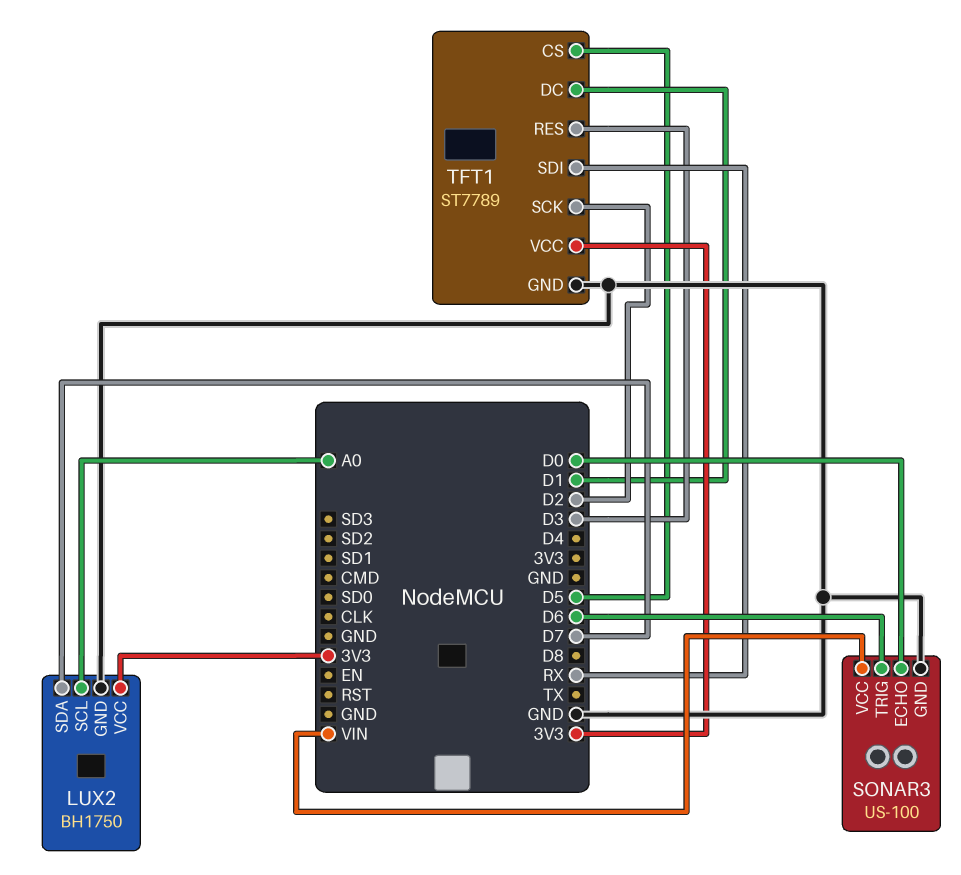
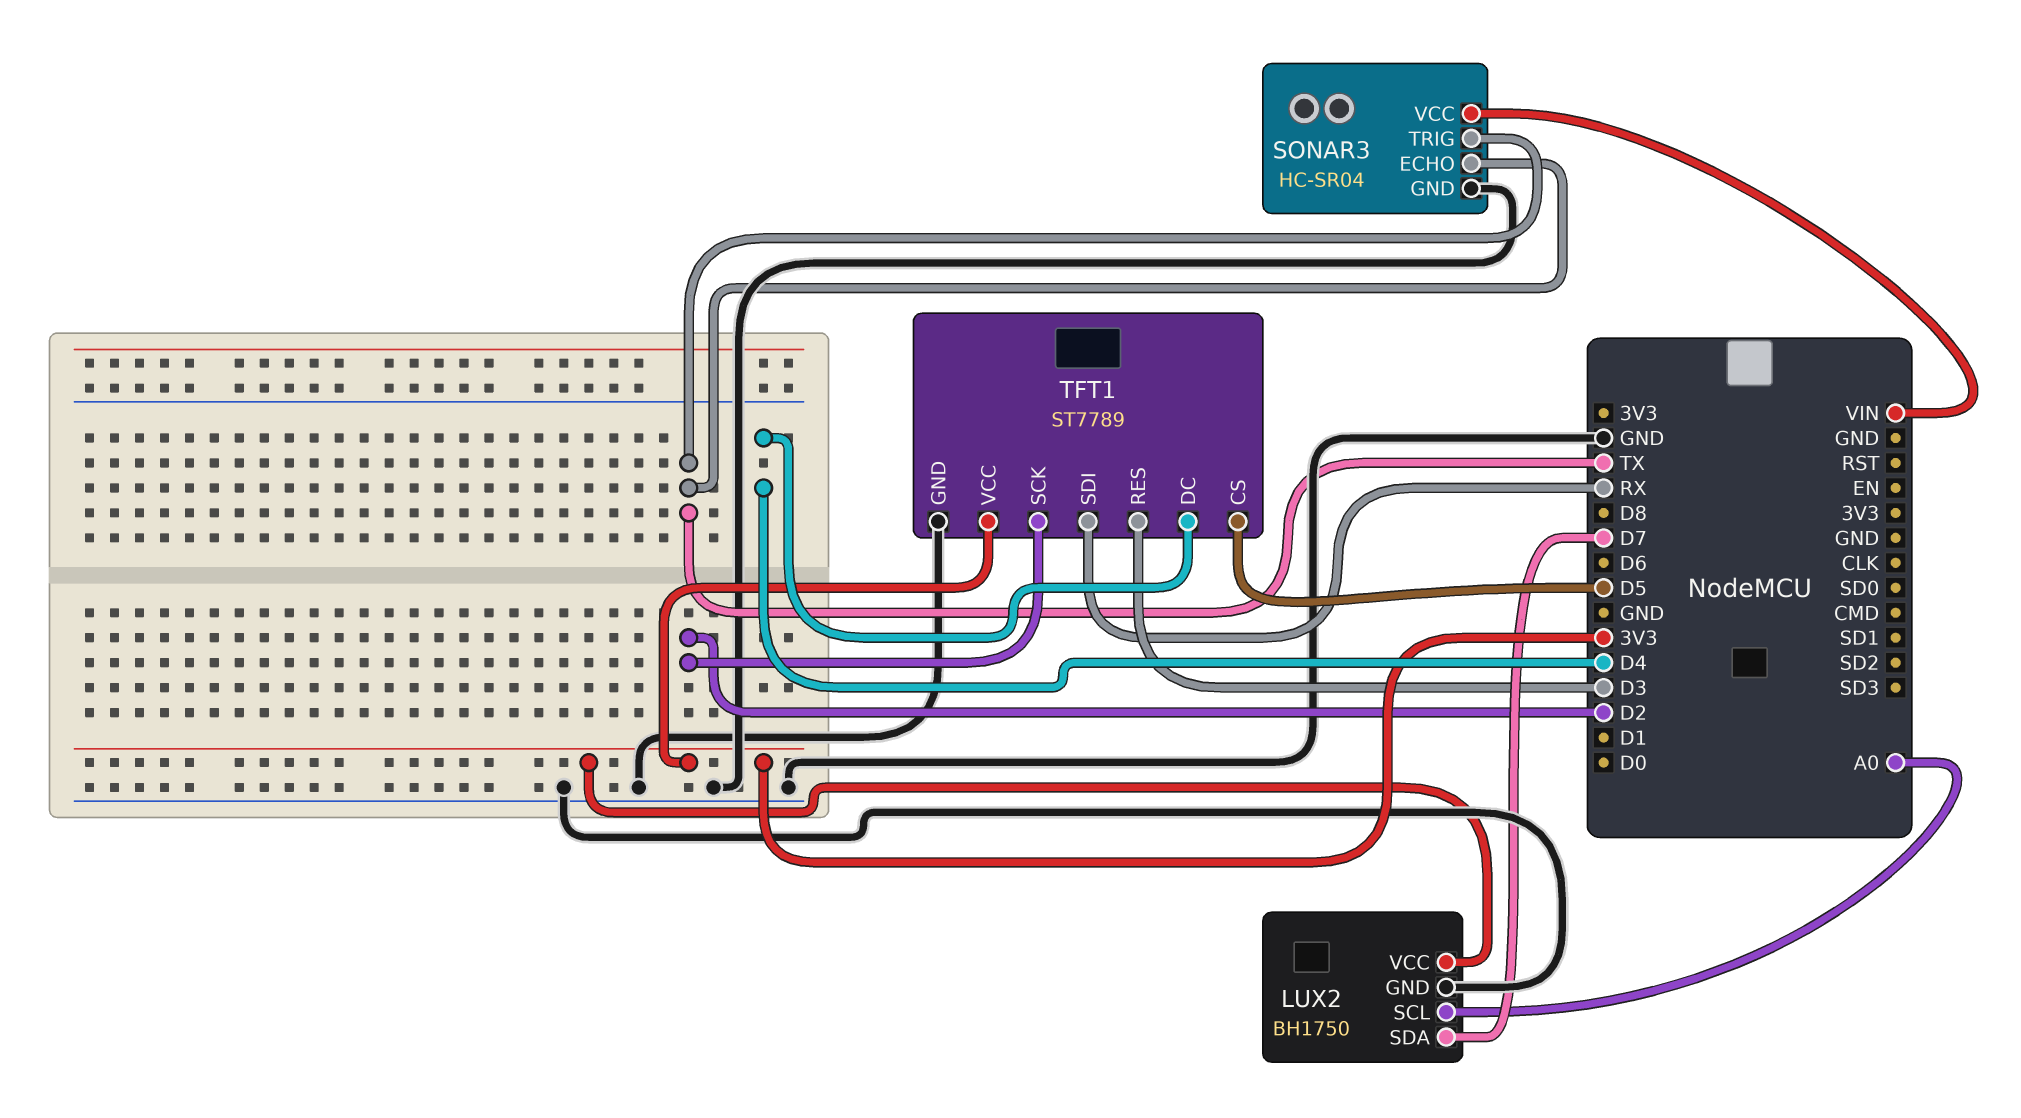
SONAR3: US-100 -> HC-SR04
SONAR3 pin ECHO: D0 -> TX
SONAR3 pin TRIG: D6 -> TX
TFT1 pin DC: D1 -> D4

